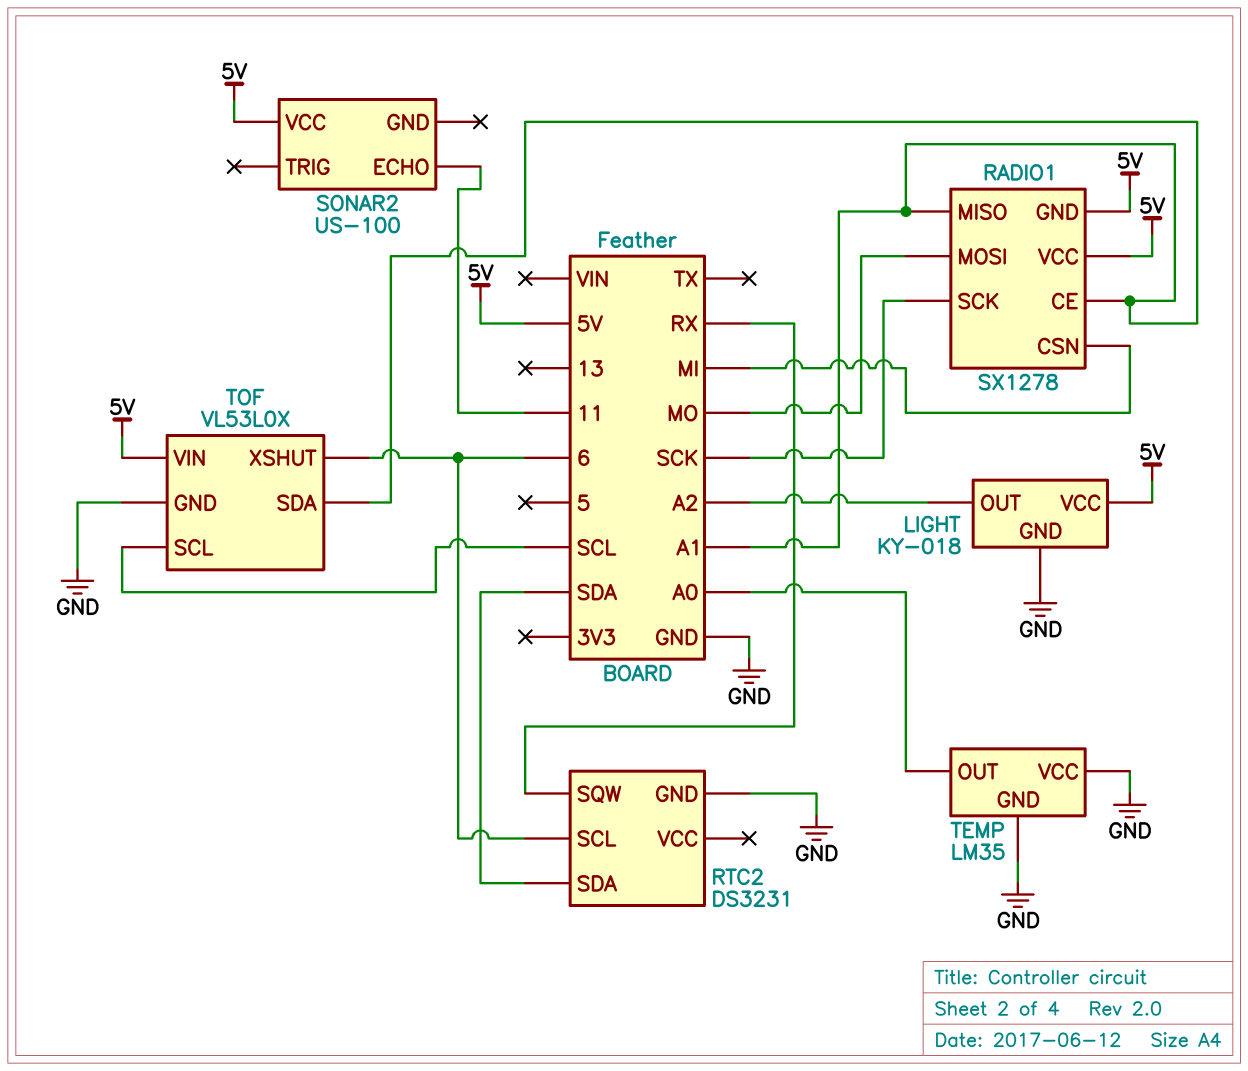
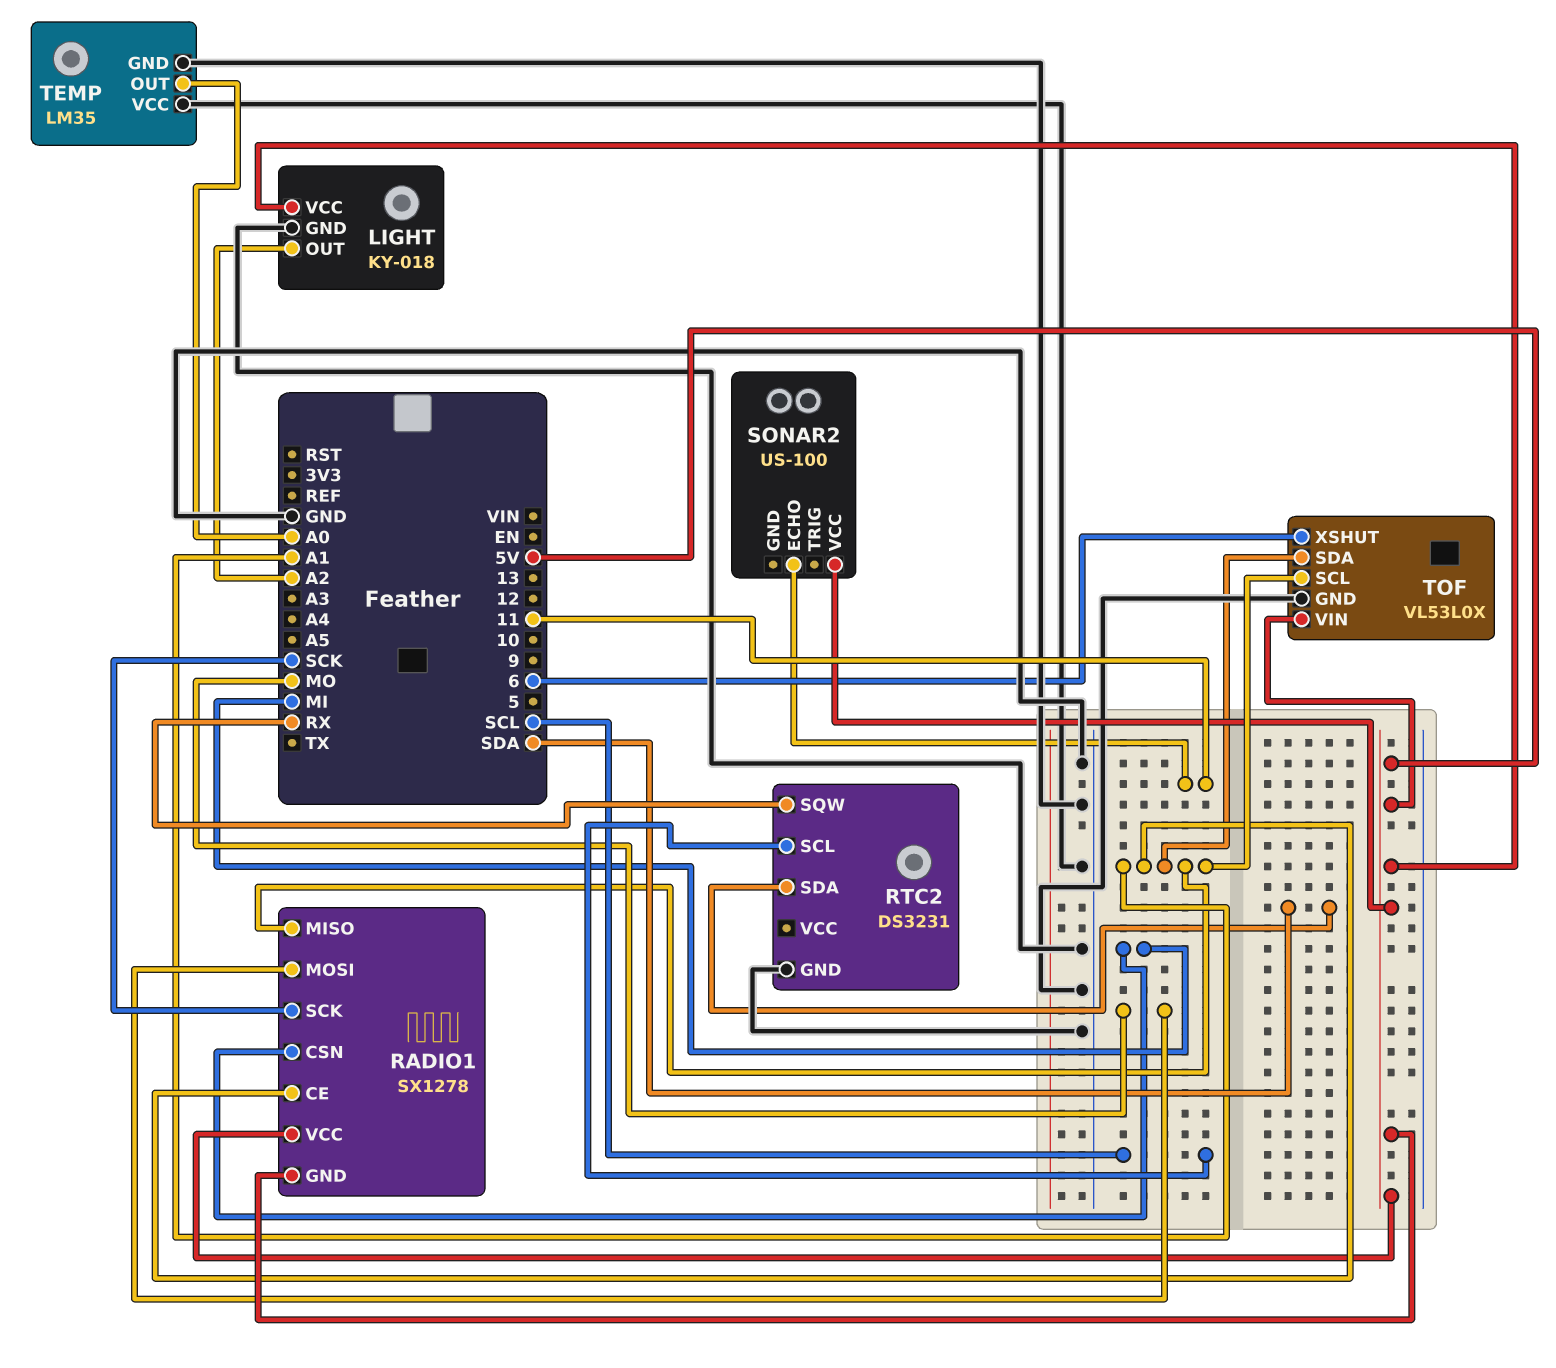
RTC2 pin SCL: 6 -> SCL
TOF pin SCL: SCL -> A1

